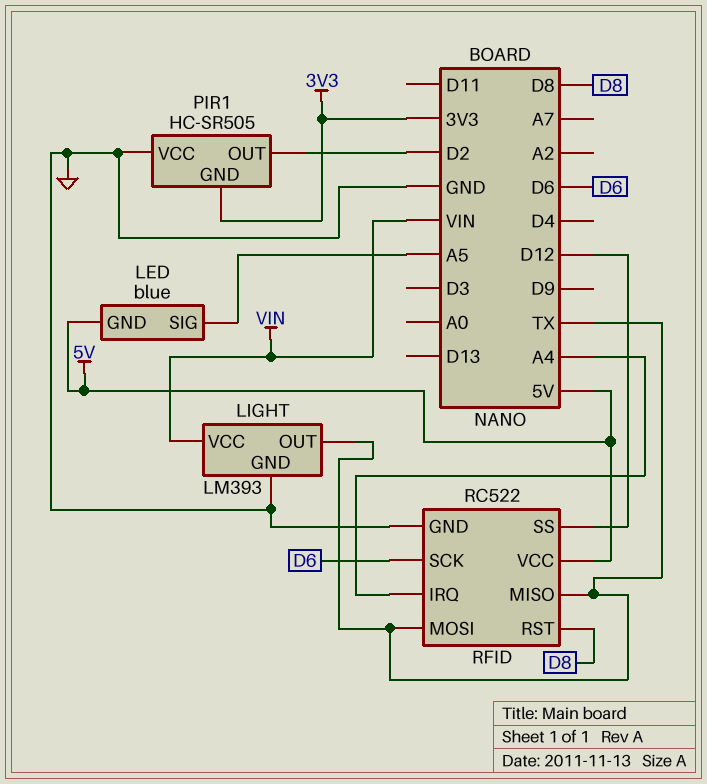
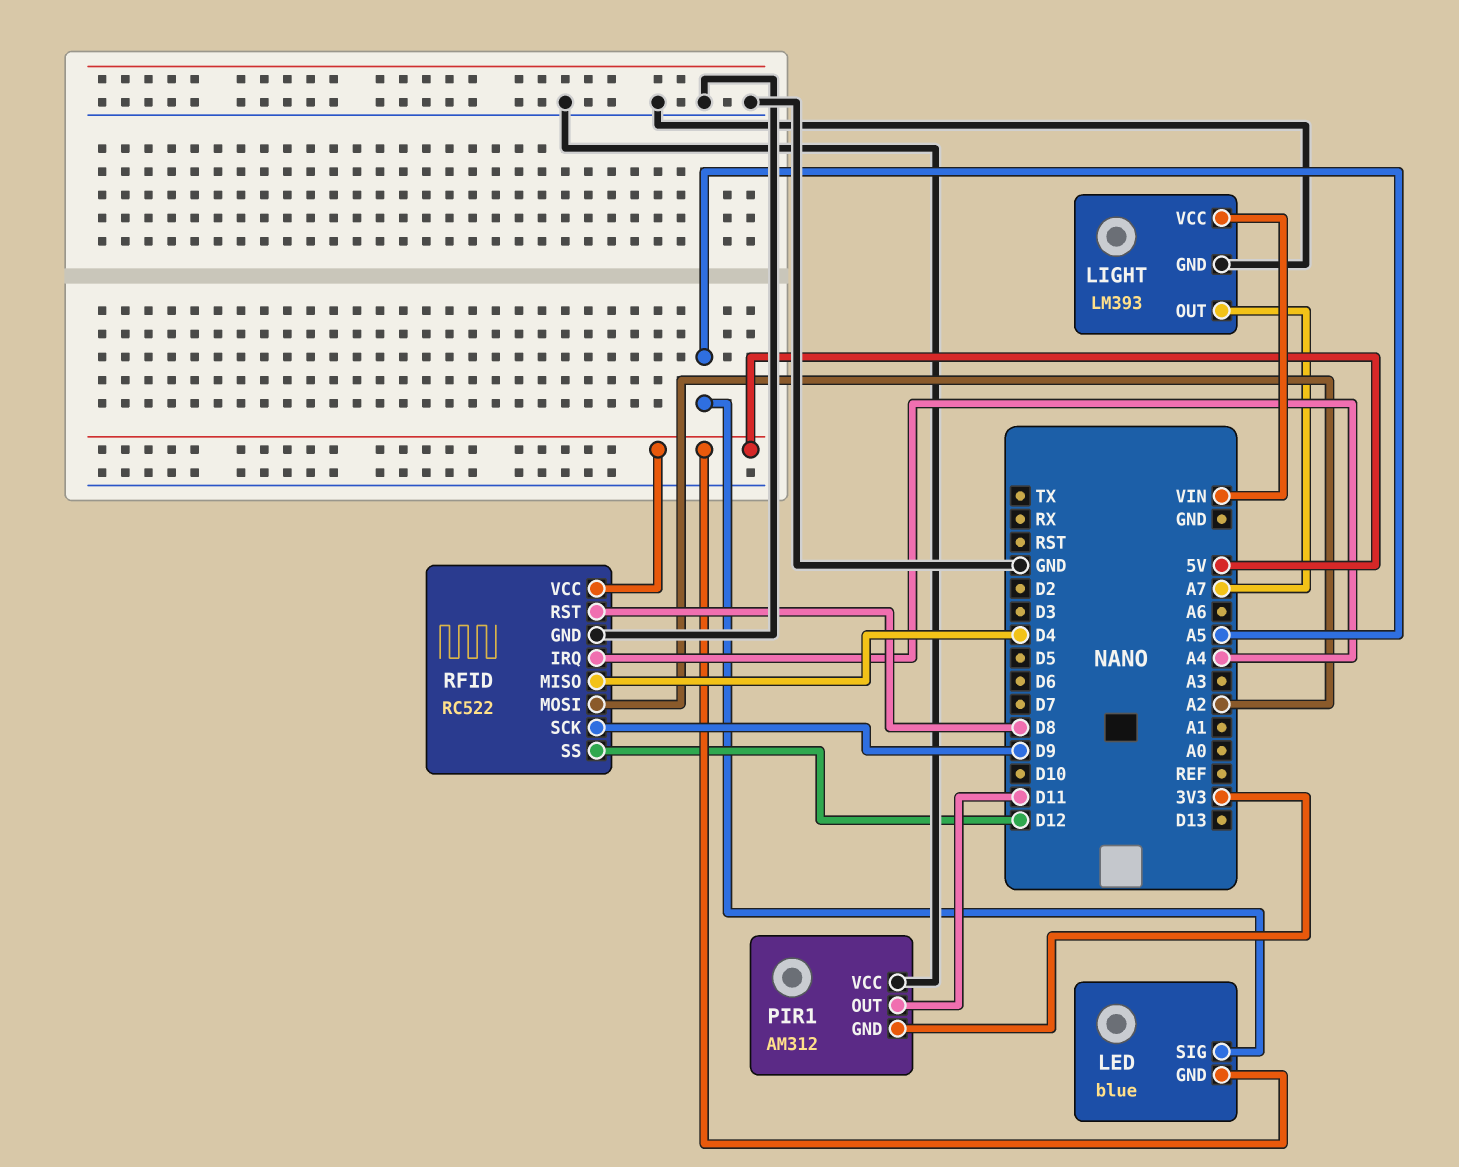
LIGHT pin OUT: TX -> A7
PIR1: HC-SR505 -> AM312
PIR1 pin OUT: D2 -> D11
RFID pin MISO: TX -> D4
RFID pin MOSI: TX -> A2
RFID pin SCK: D6 -> D9

